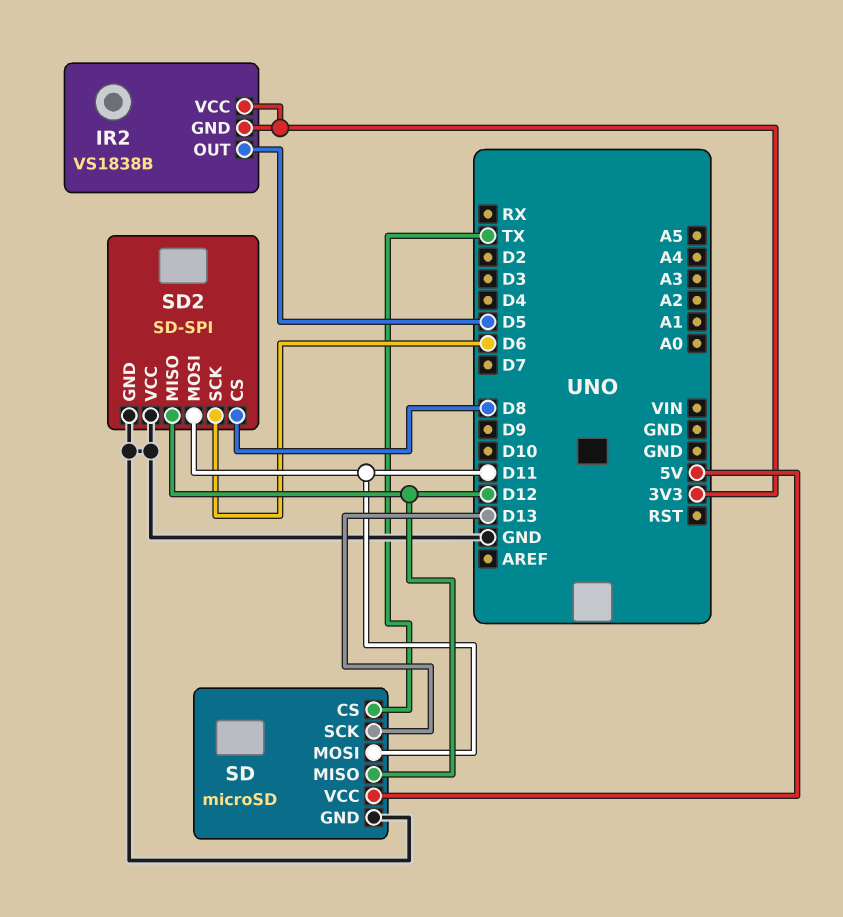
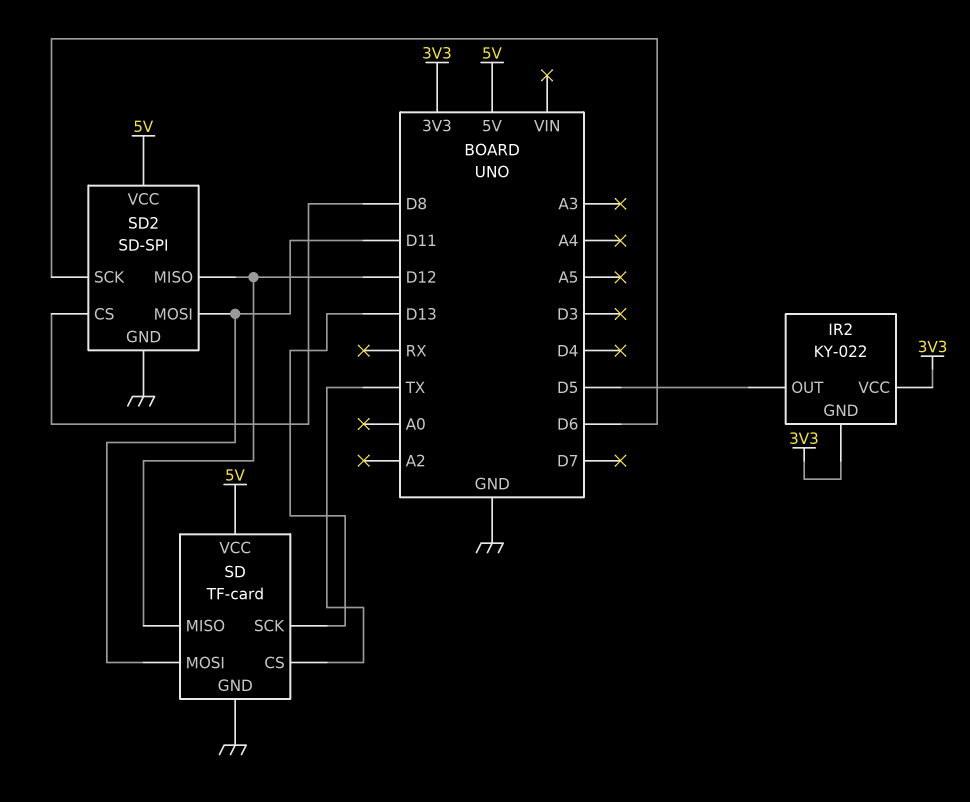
IR2: VS1838B -> KY-022
SD: microSD -> TF-card
SD2 pin VCC: GND -> 5V

